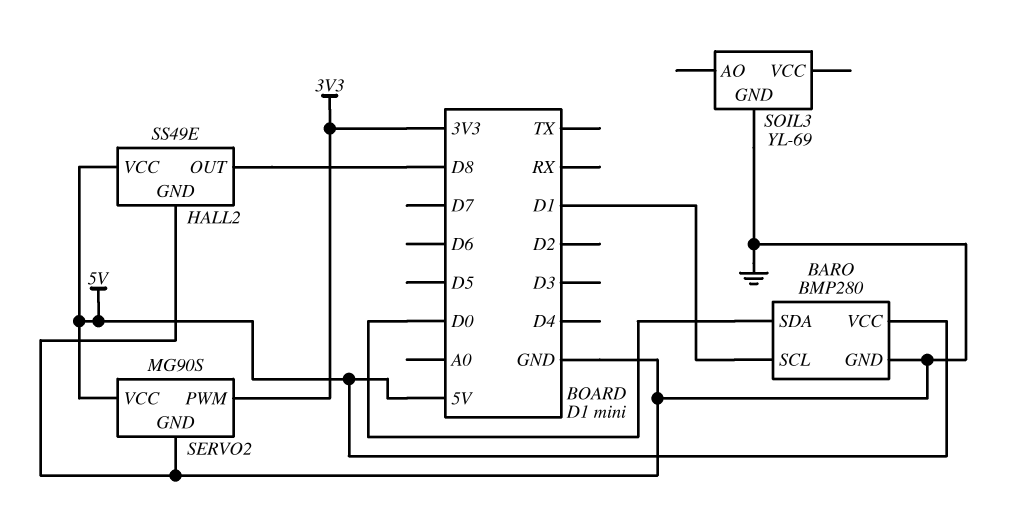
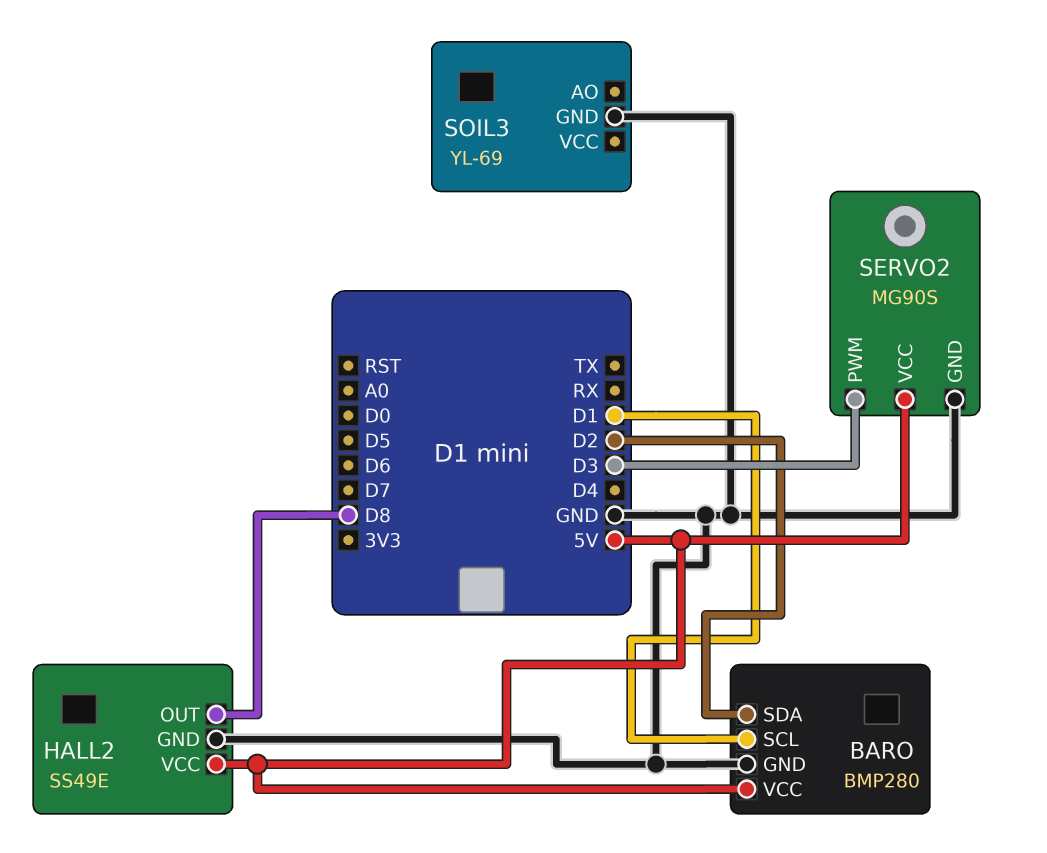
BARO pin SDA: D0 -> D2
SERVO2 pin PWM: 3V3 -> D3

